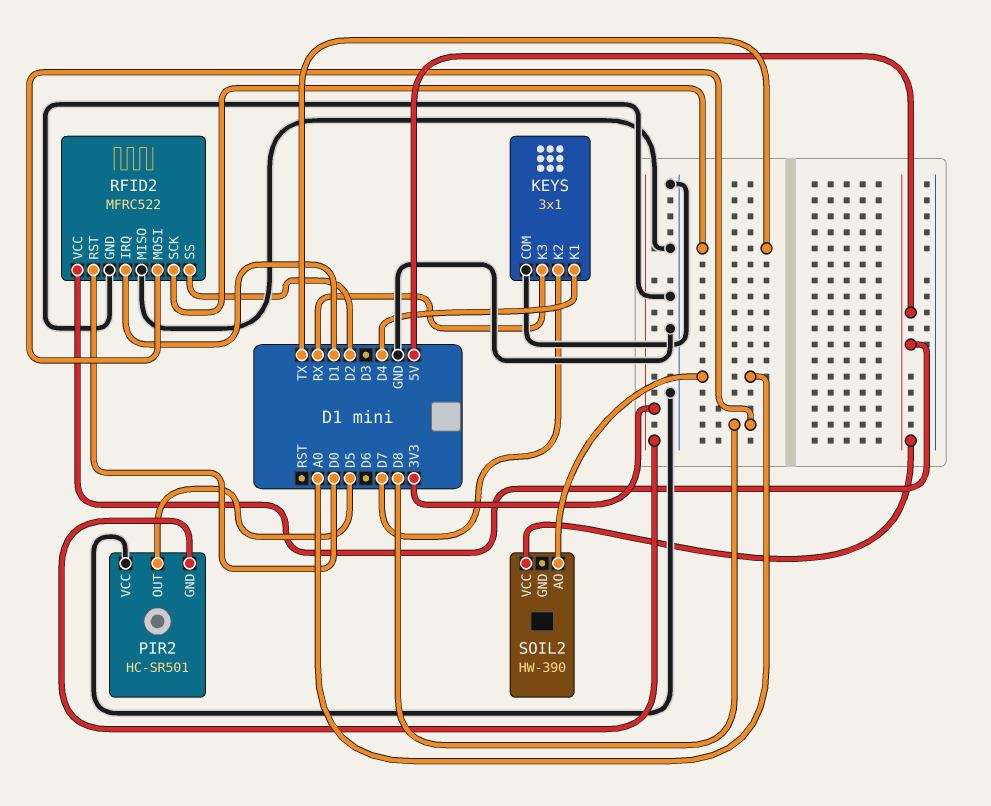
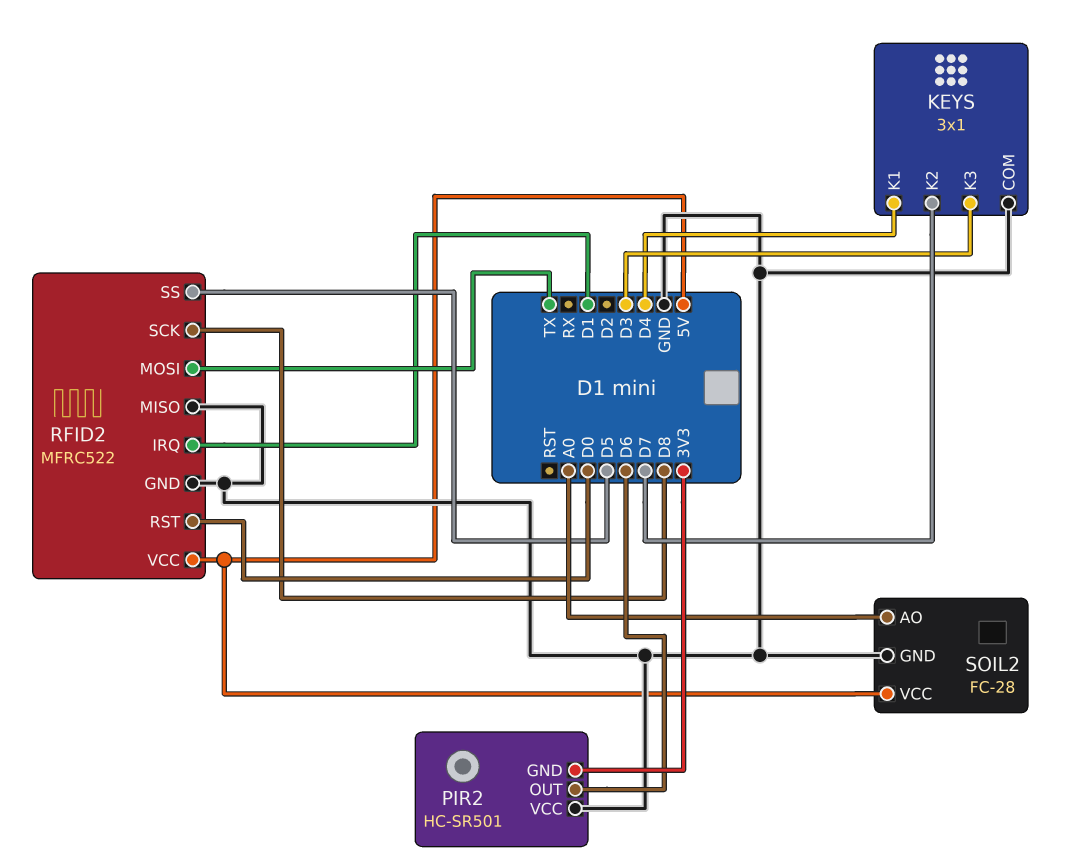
KEYS pin K3: RX -> D3
PIR2 pin OUT: D5 -> D6
RFID2 pin MOSI: D8 -> TX
RFID2 pin SCK: TX -> D8
RFID2 pin SS: D2 -> D5
SOIL2: HW-390 -> FC-28
SOIL2 pin GND: none -> GND

